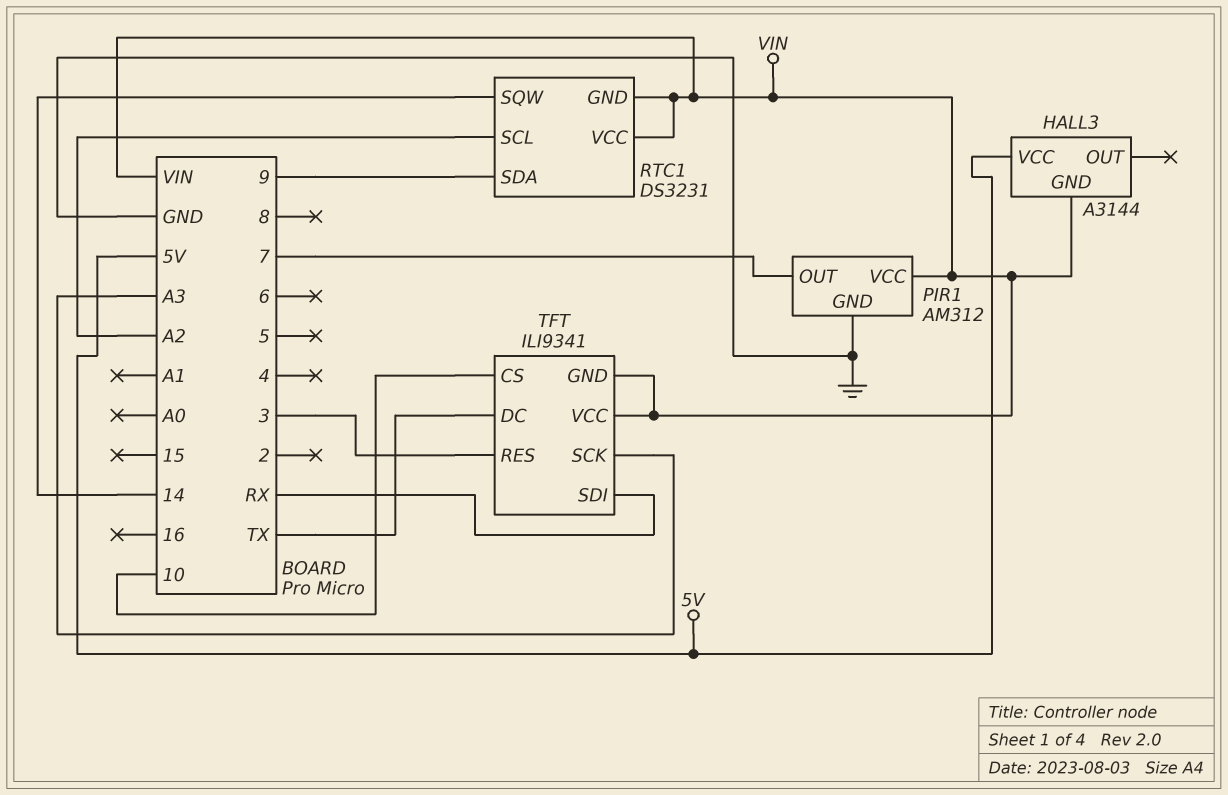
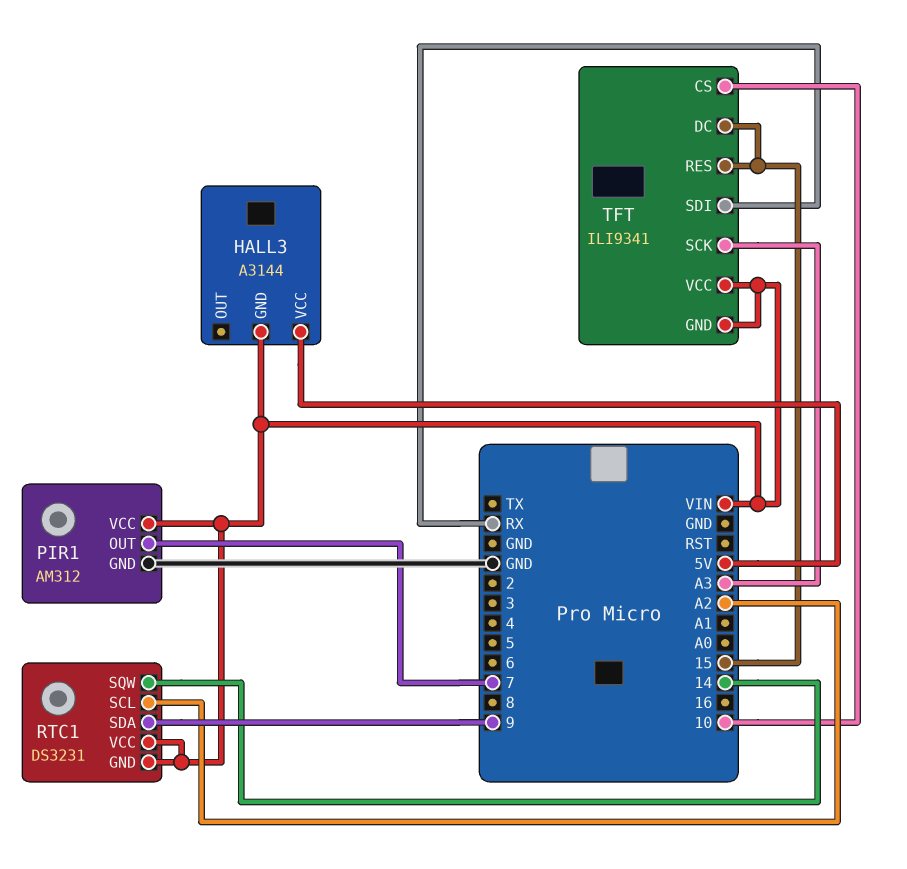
TFT pin DC: TX -> 15
TFT pin RES: 3 -> 15

